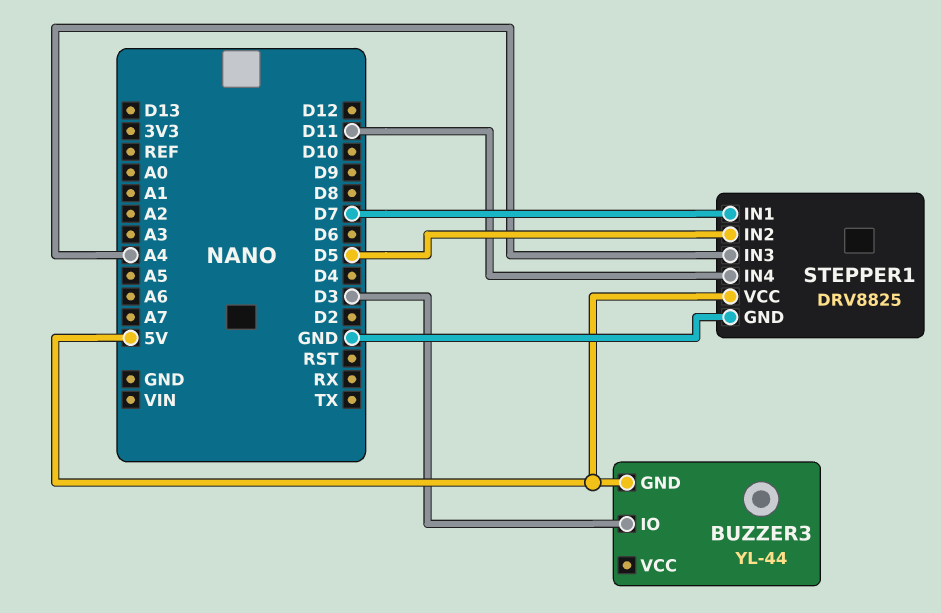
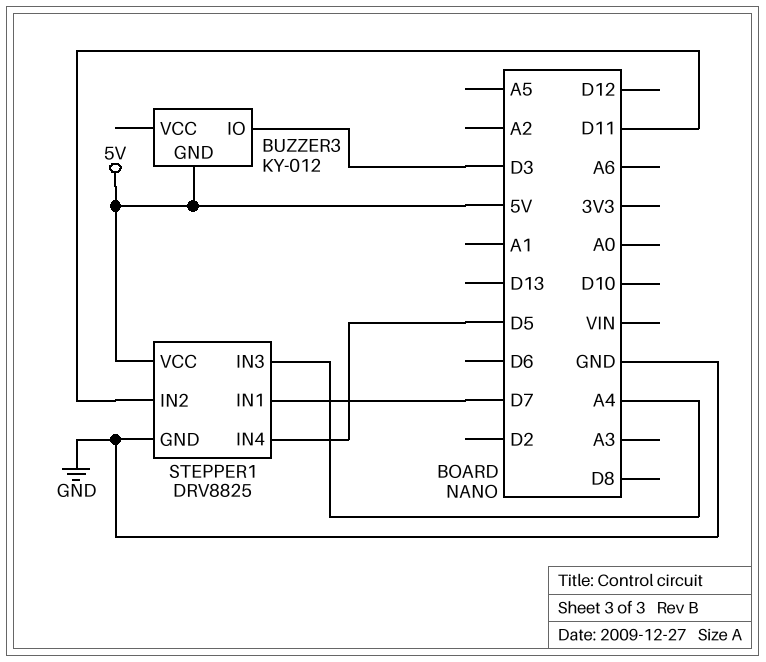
BUZZER3: YL-44 -> KY-012
STEPPER1 pin IN2: D5 -> D11
STEPPER1 pin IN4: D11 -> D5

